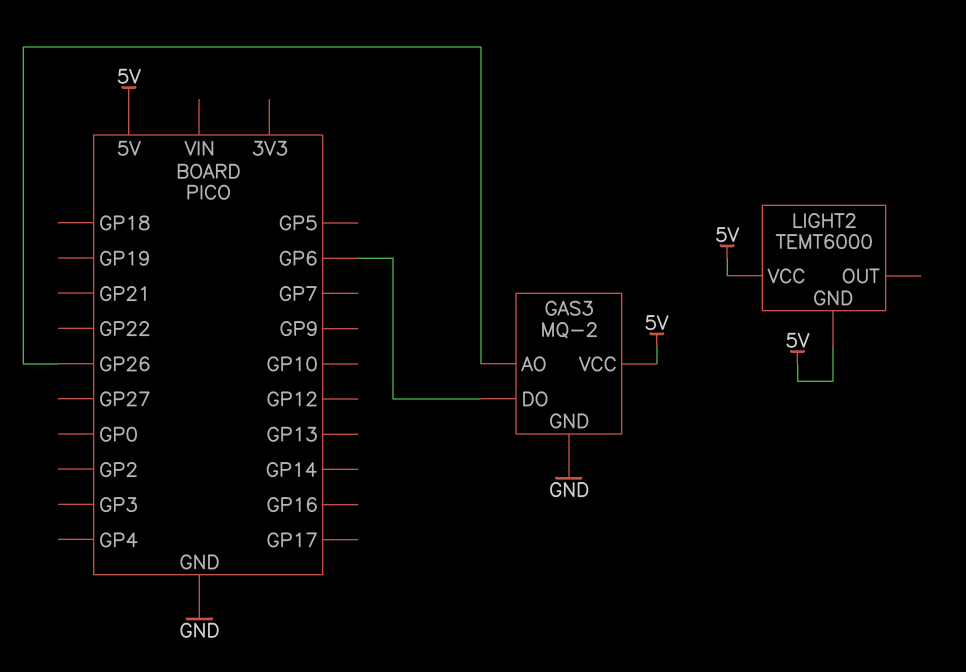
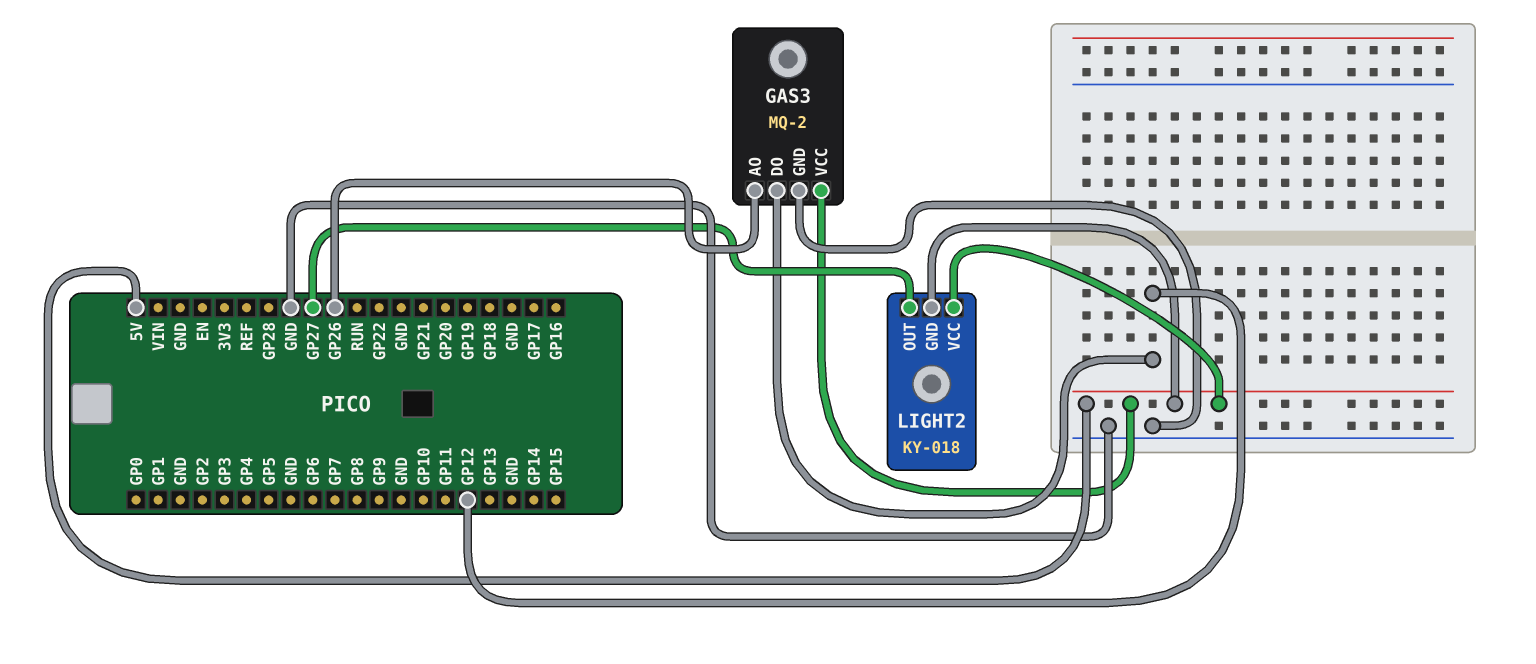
GAS3 pin DO: GP6 -> GP12
LIGHT2: TEMT6000 -> KY-018
LIGHT2 pin OUT: none -> GP27

